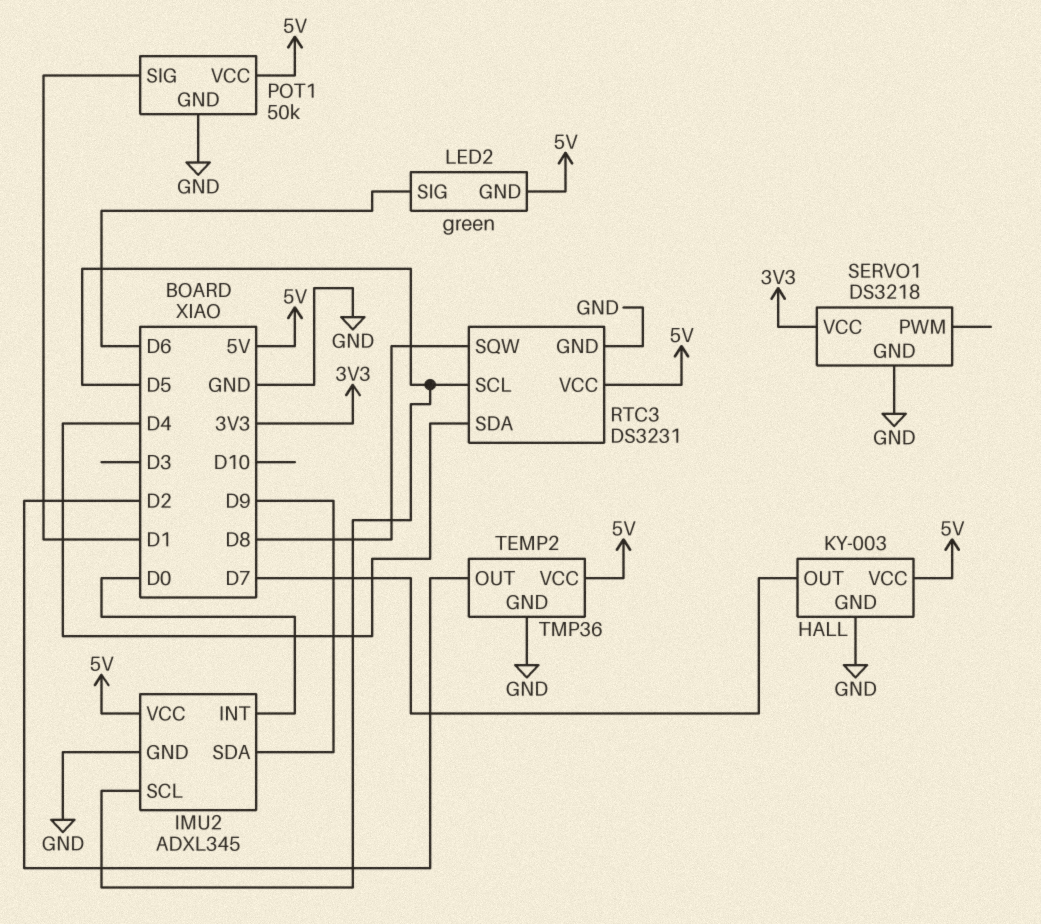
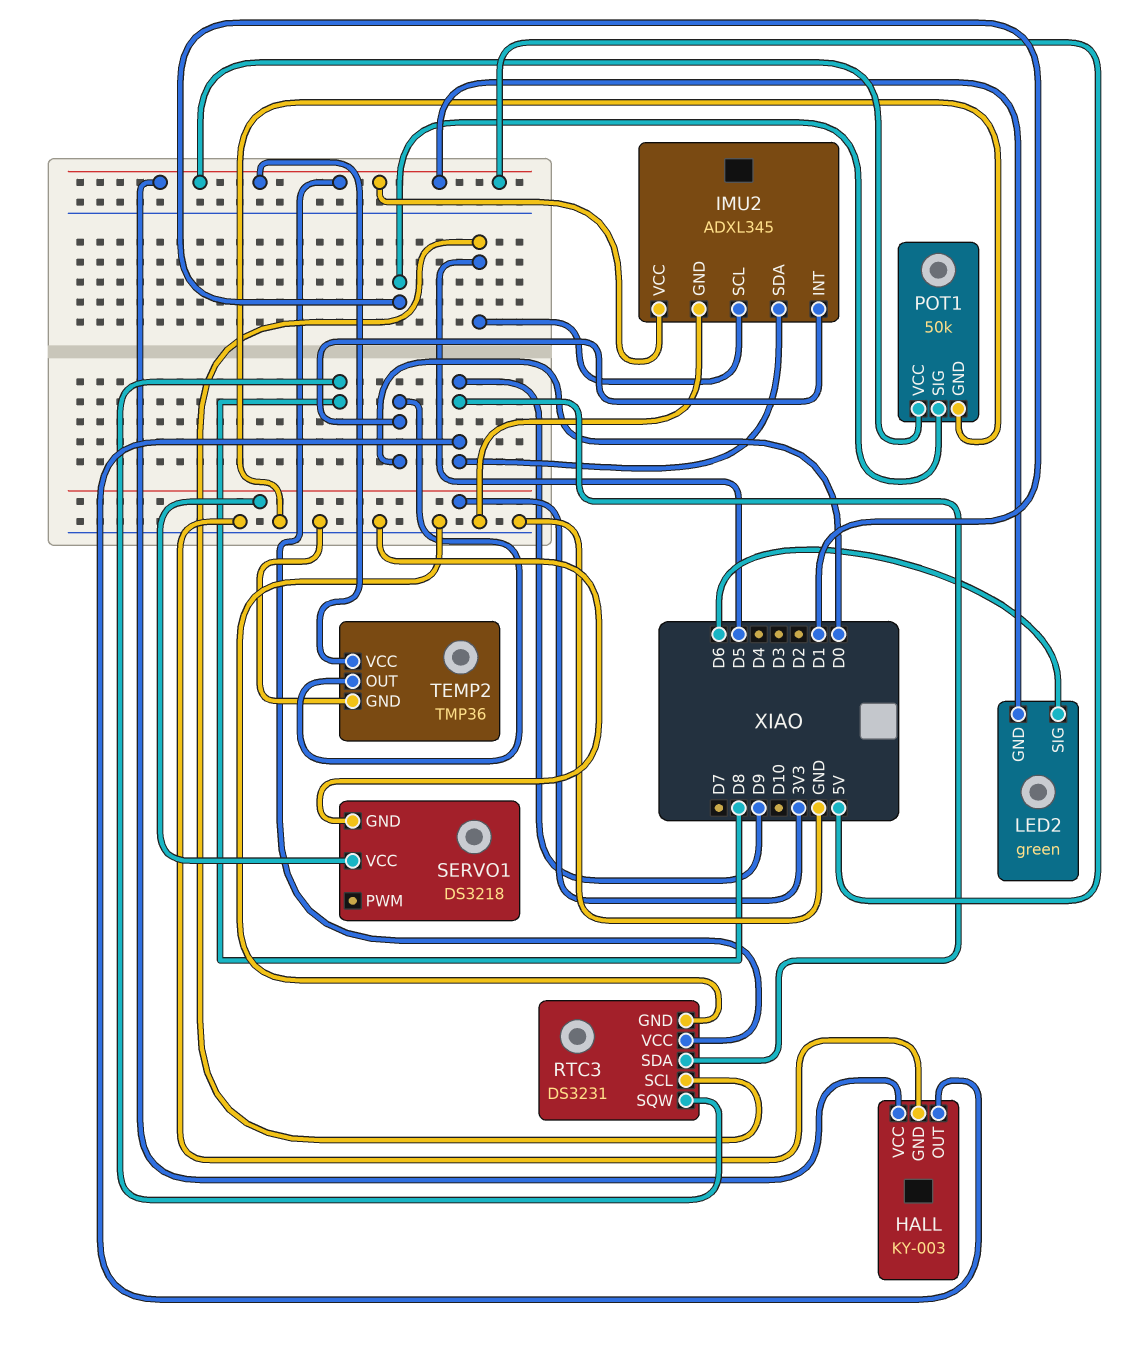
HALL pin OUT: D7 -> D9
RTC3 pin SDA: D4 -> D9
TEMP2 pin OUT: D2 -> D0

